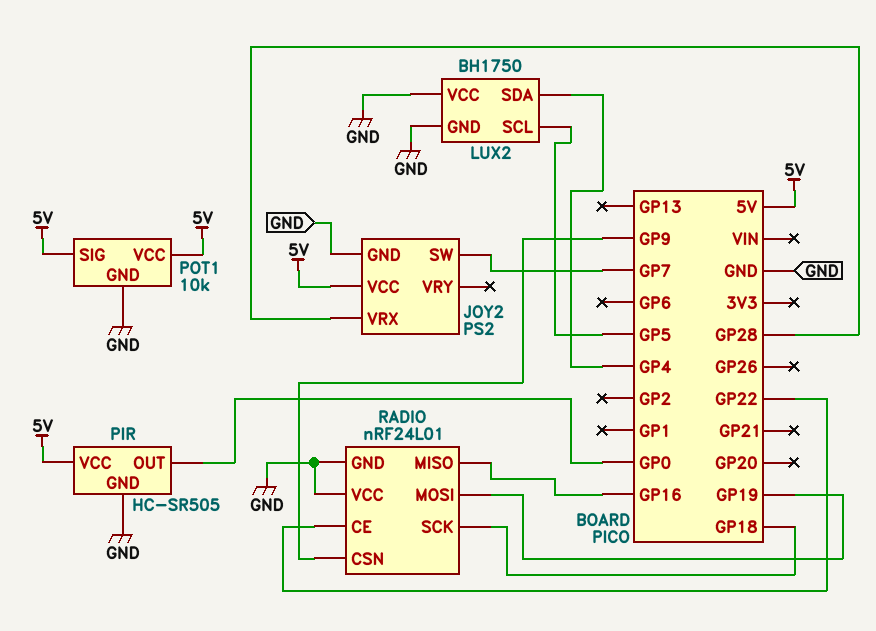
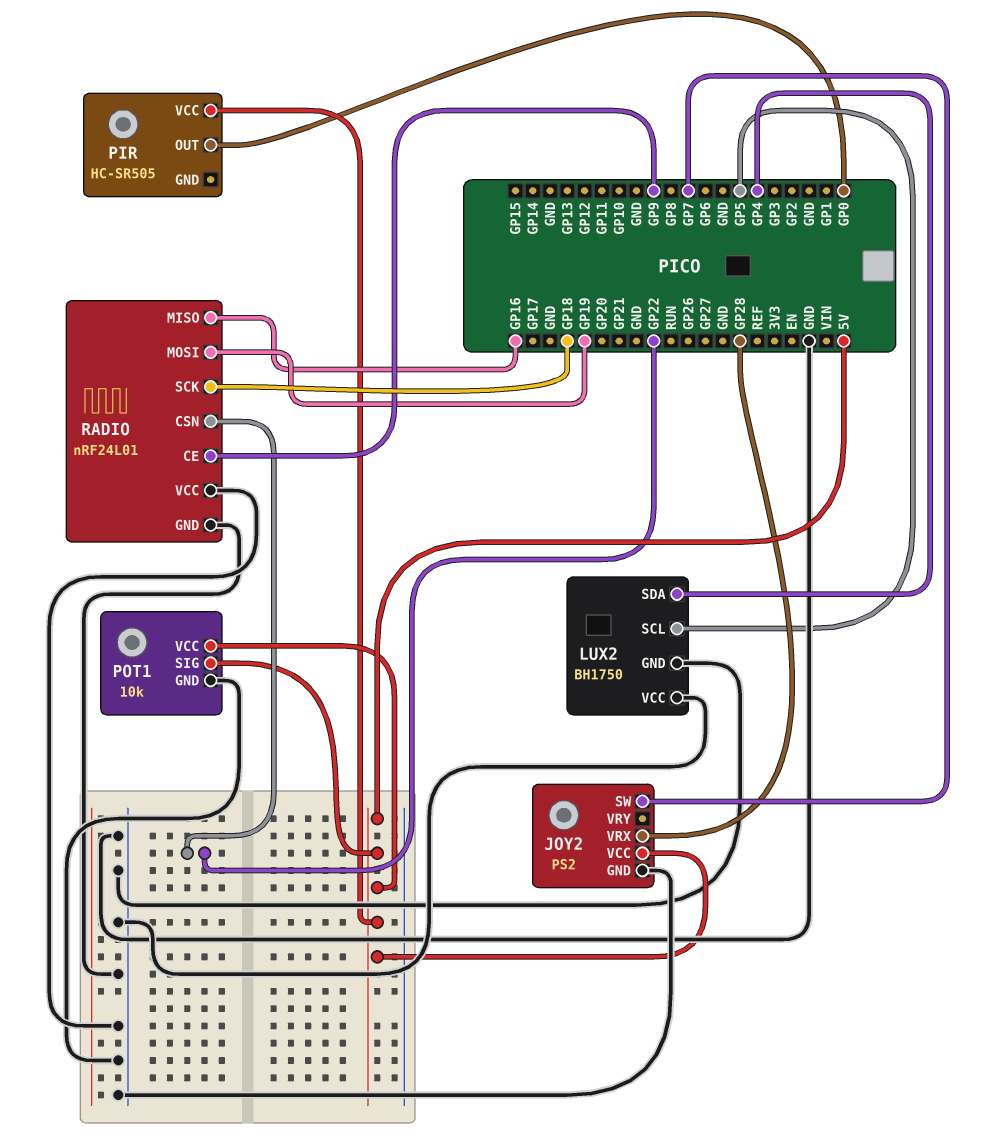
PIR pin GND: GND -> none
RADIO pin CE: GP22 -> GP9
RADIO pin CSN: GP9 -> GP22

